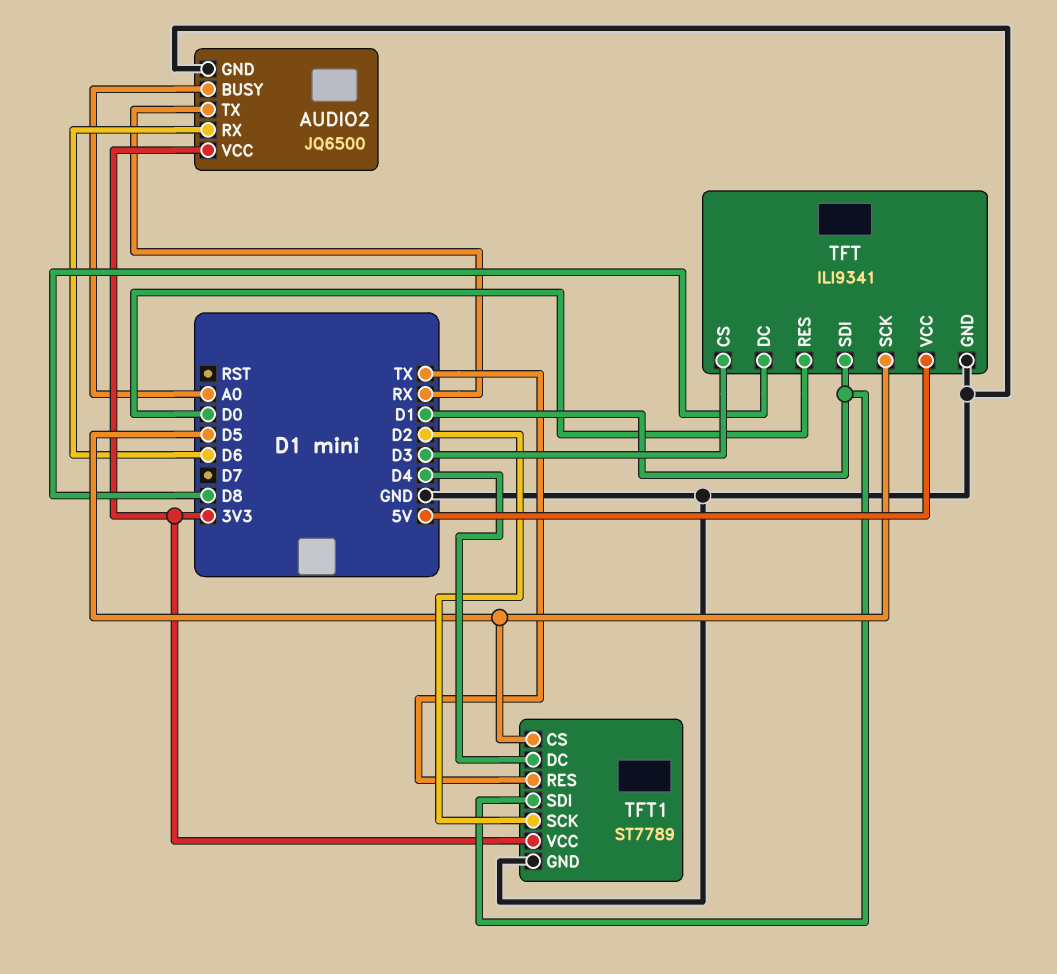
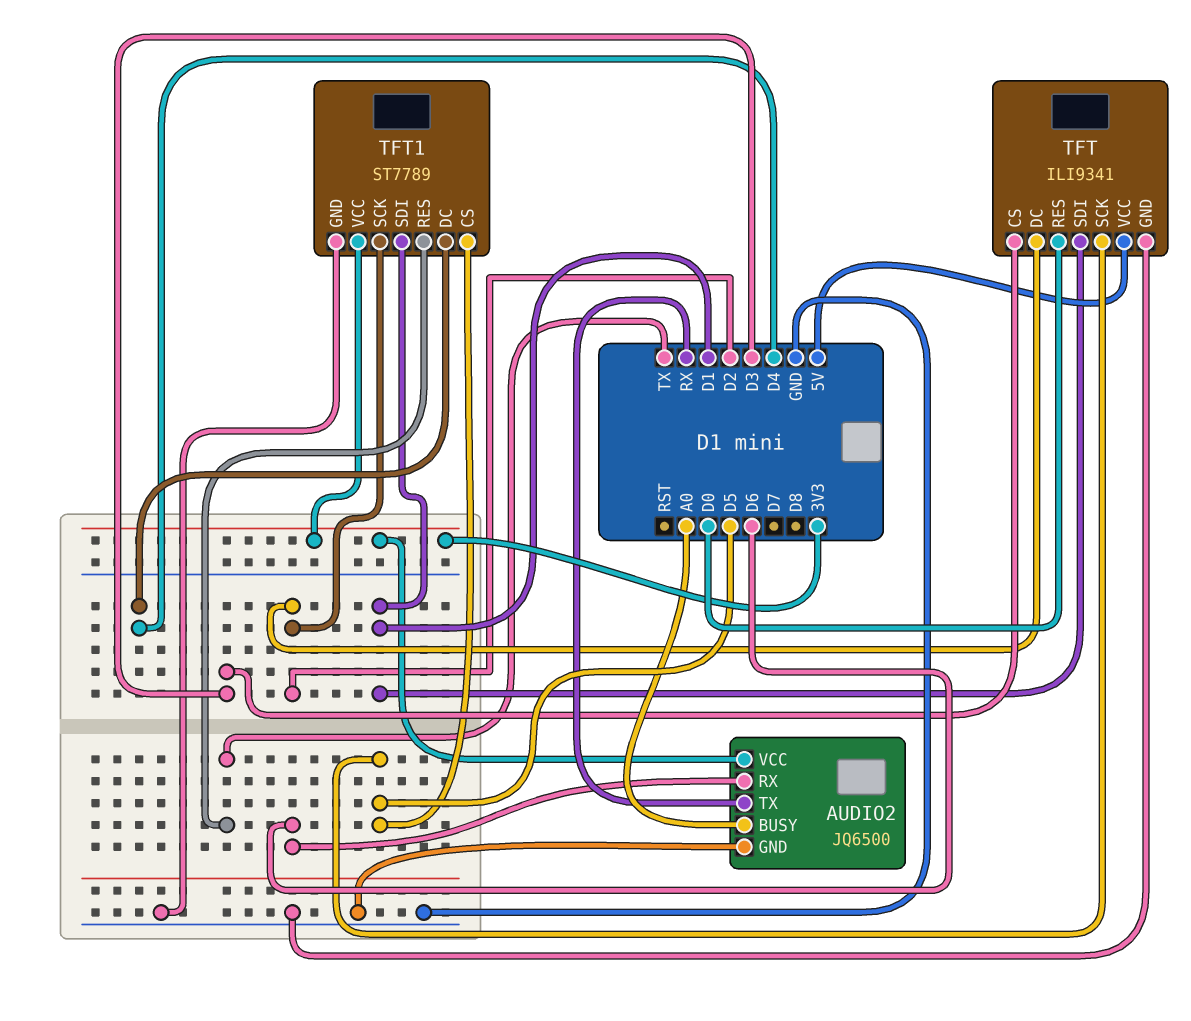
TFT pin DC: D8 -> D2

